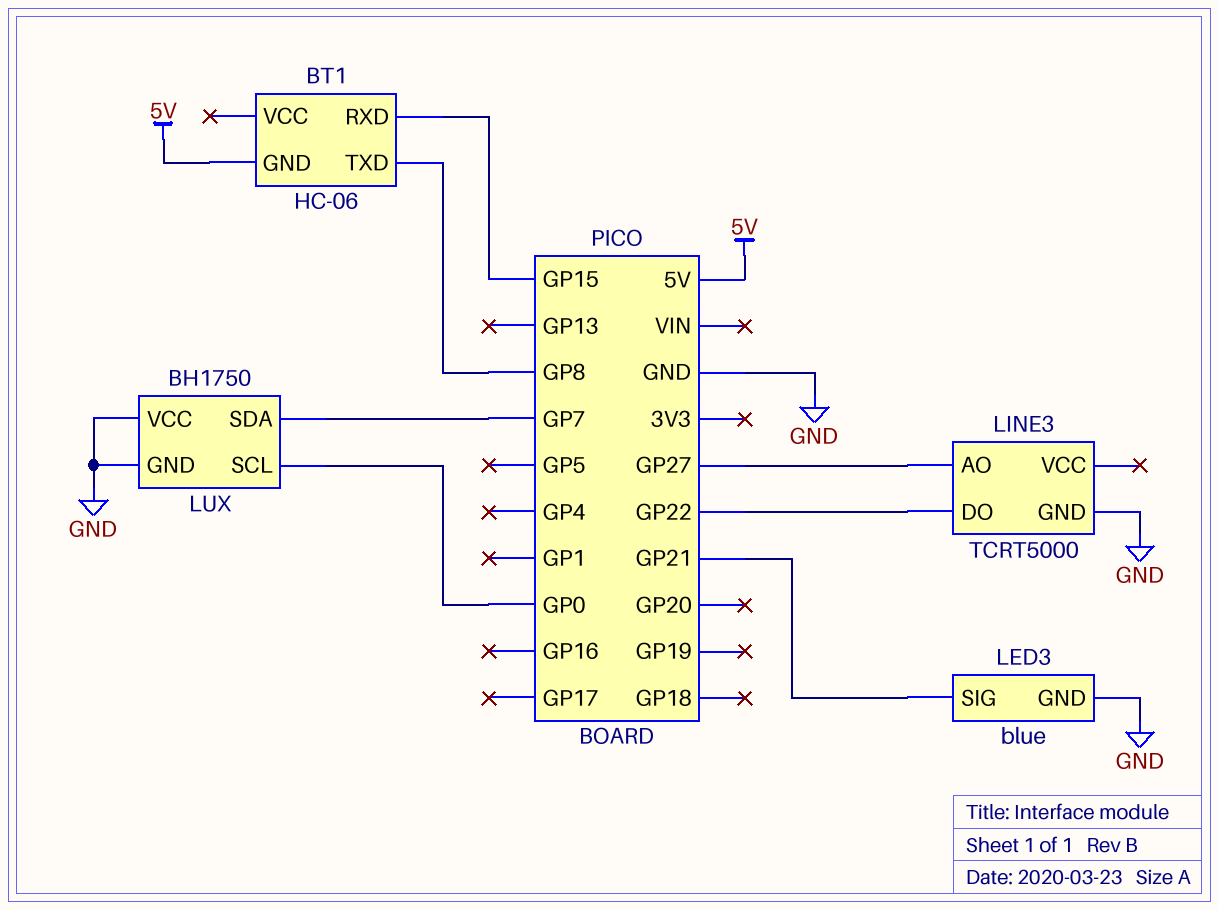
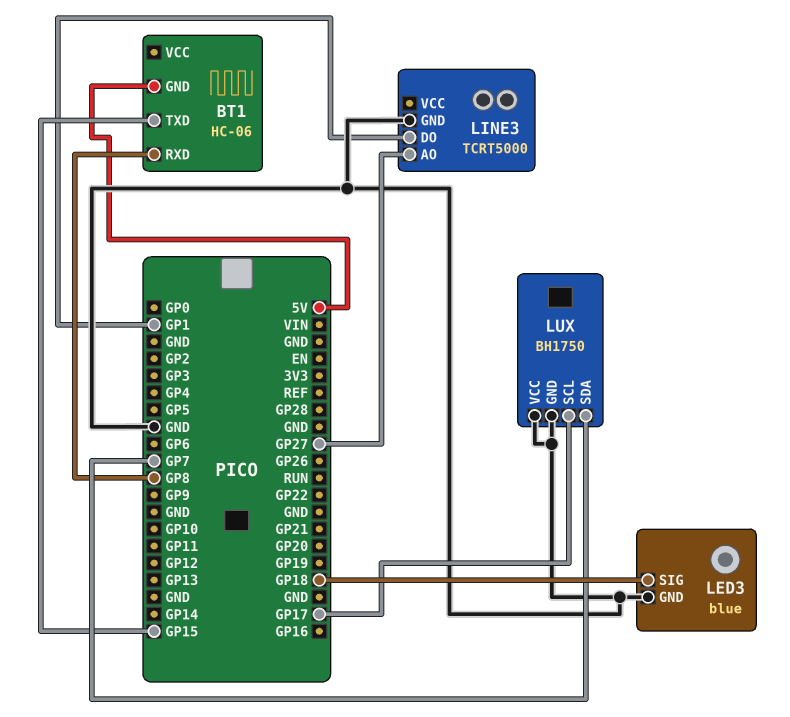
BT1 pin RXD: GP15 -> GP8
BT1 pin TXD: GP8 -> GP15
LED3 pin SIG: GP21 -> GP18
LINE3 pin DO: GP22 -> GP1
LUX pin SCL: GP0 -> GP17

